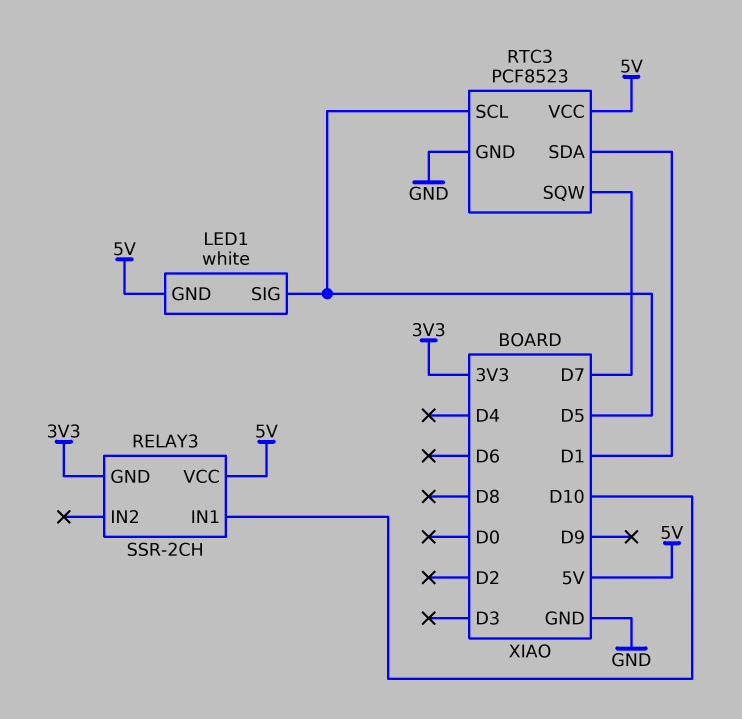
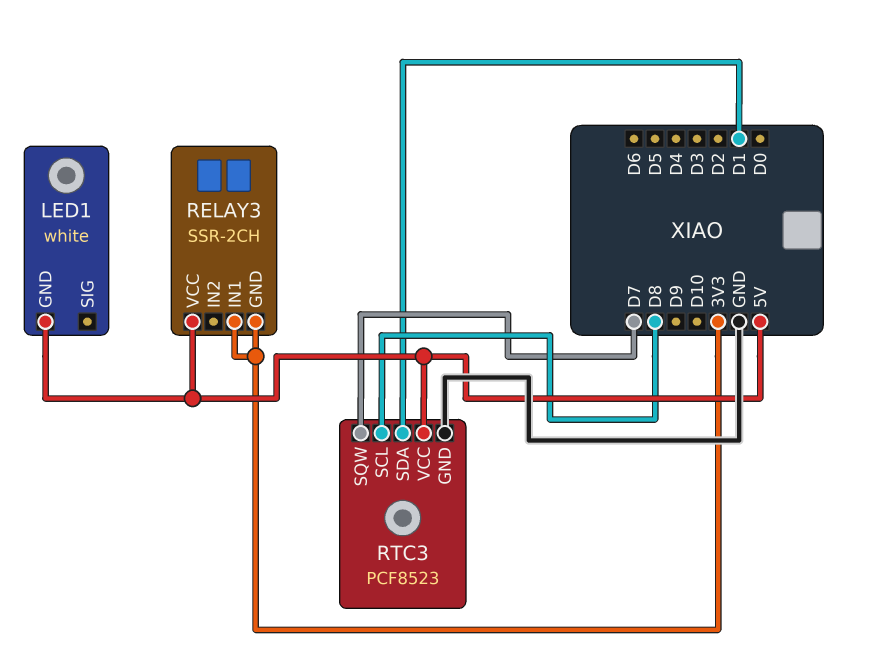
LED1 pin SIG: D5 -> none
RELAY3 pin IN1: D10 -> 3V3
RTC3 pin SCL: D5 -> D8

